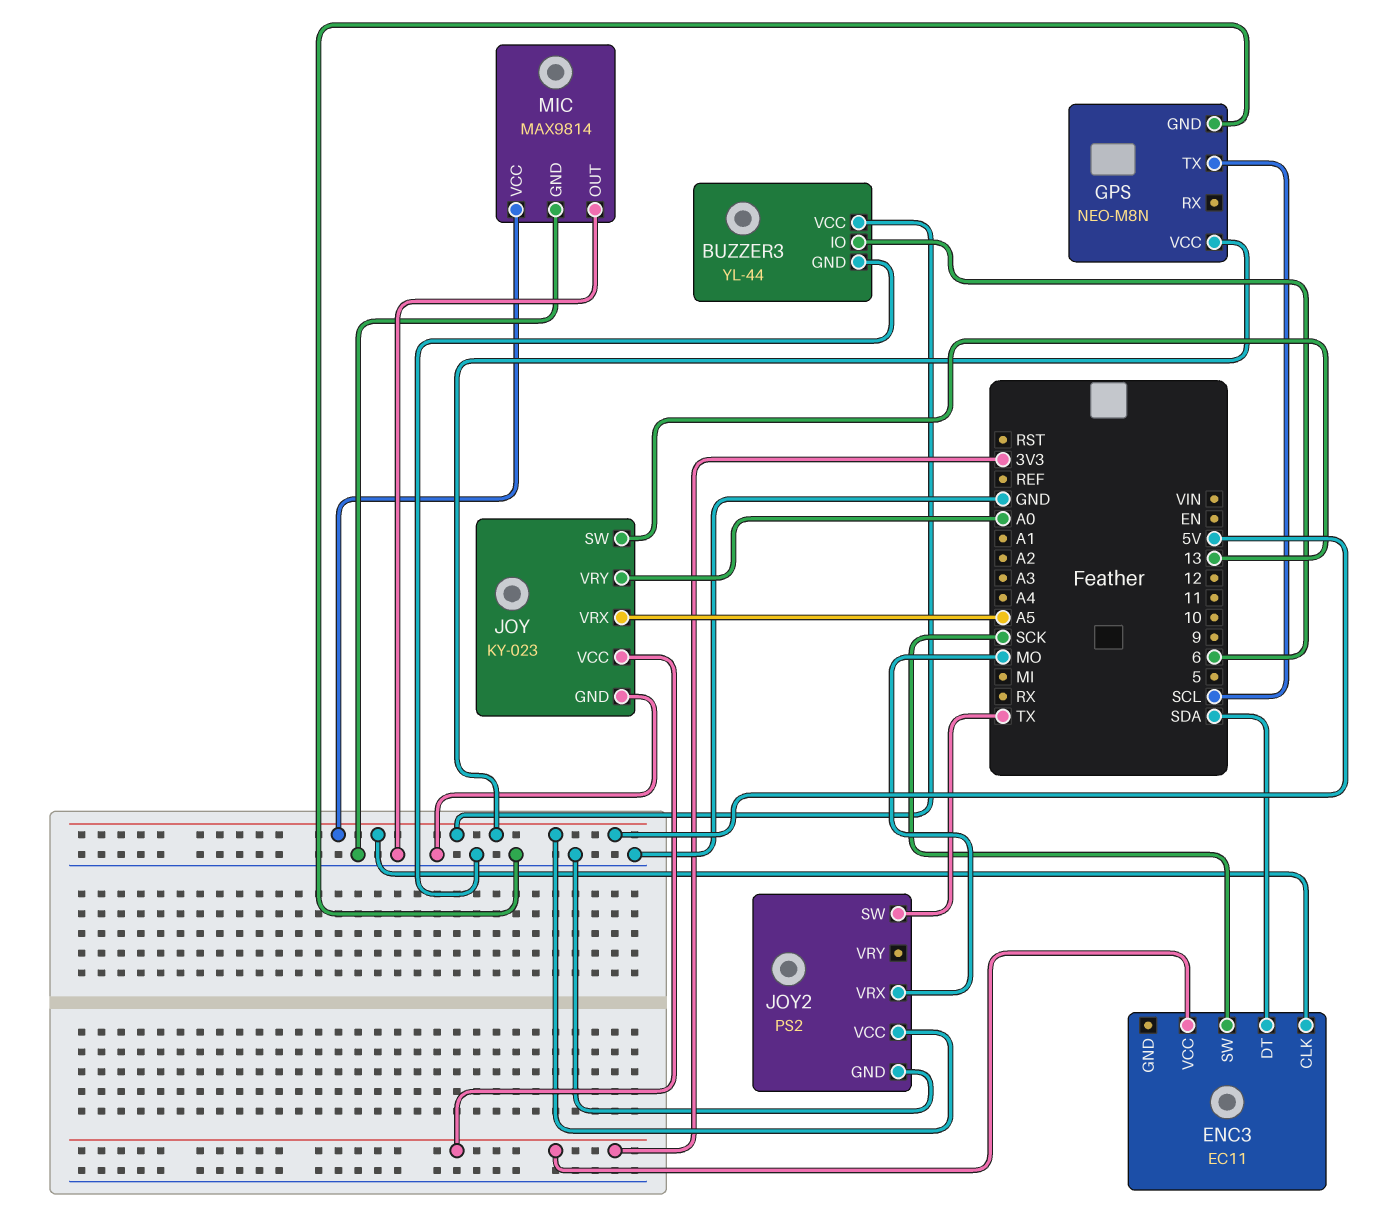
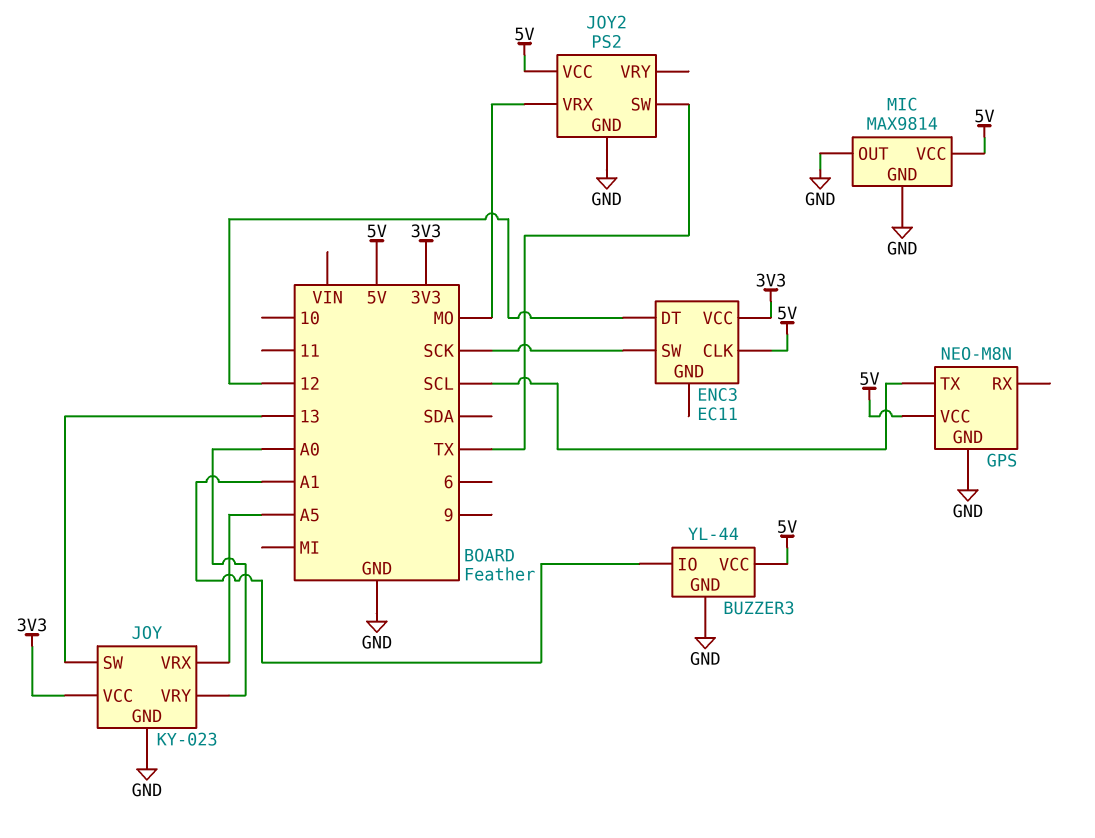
BUZZER3 pin IO: 6 -> A1
ENC3 pin DT: SDA -> 12

